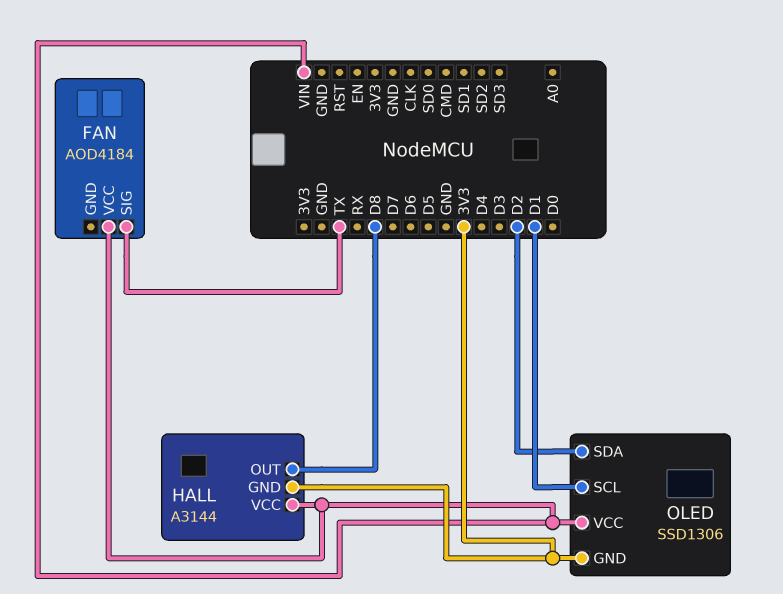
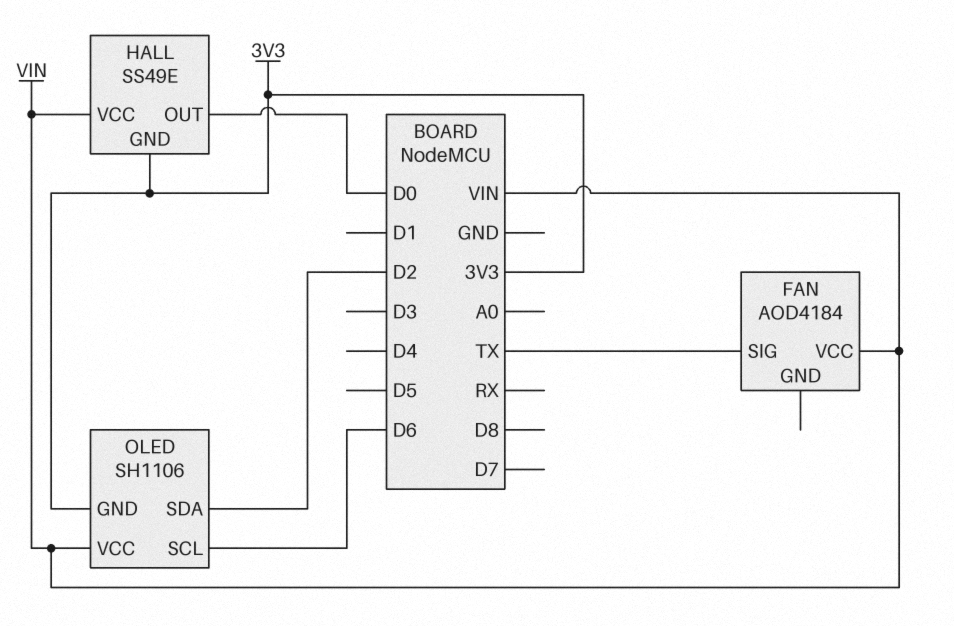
HALL: A3144 -> SS49E
HALL pin OUT: D8 -> D0
OLED: SSD1306 -> SH1106
OLED pin SCL: D1 -> D6

